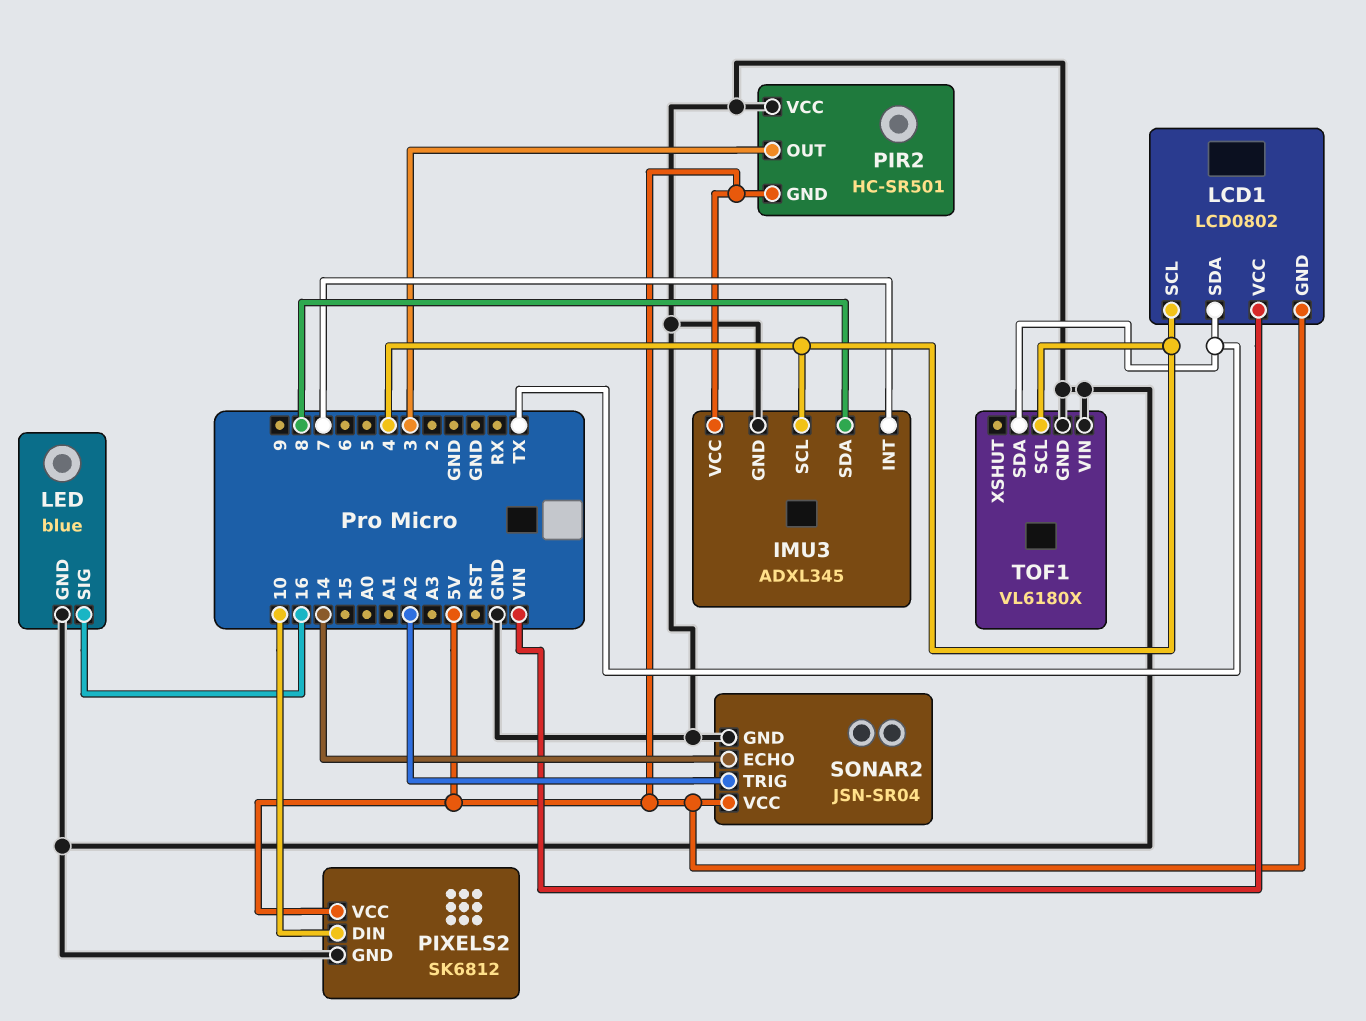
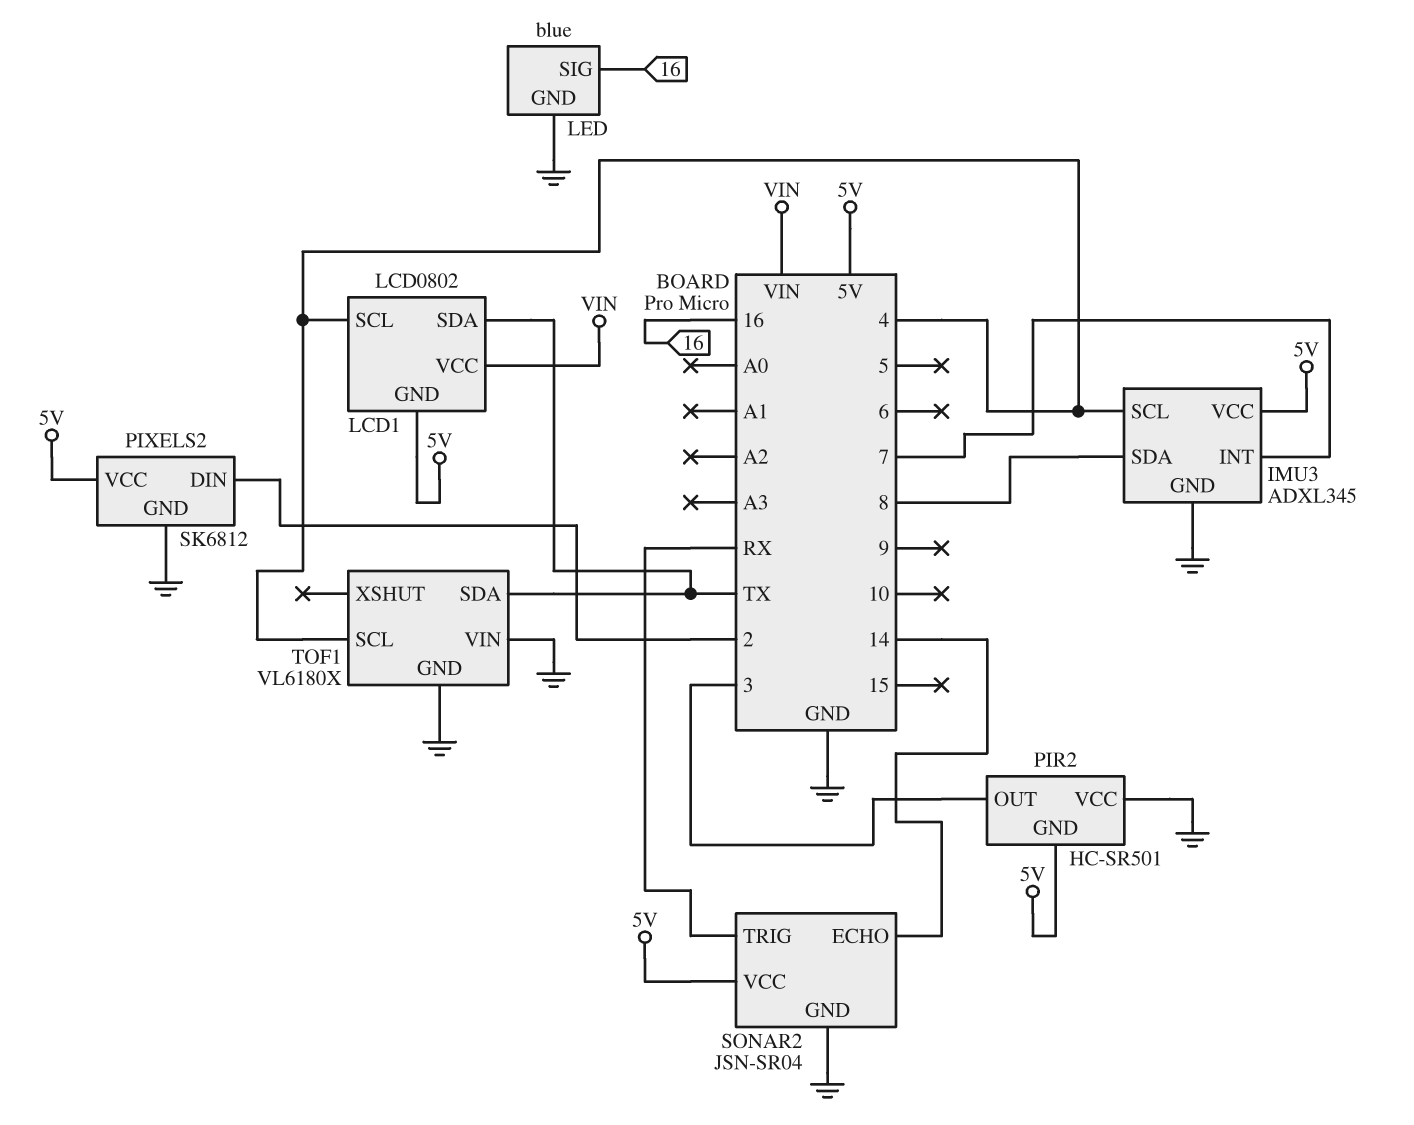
PIXELS2 pin DIN: 10 -> 2
SONAR2 pin TRIG: A2 -> RX

